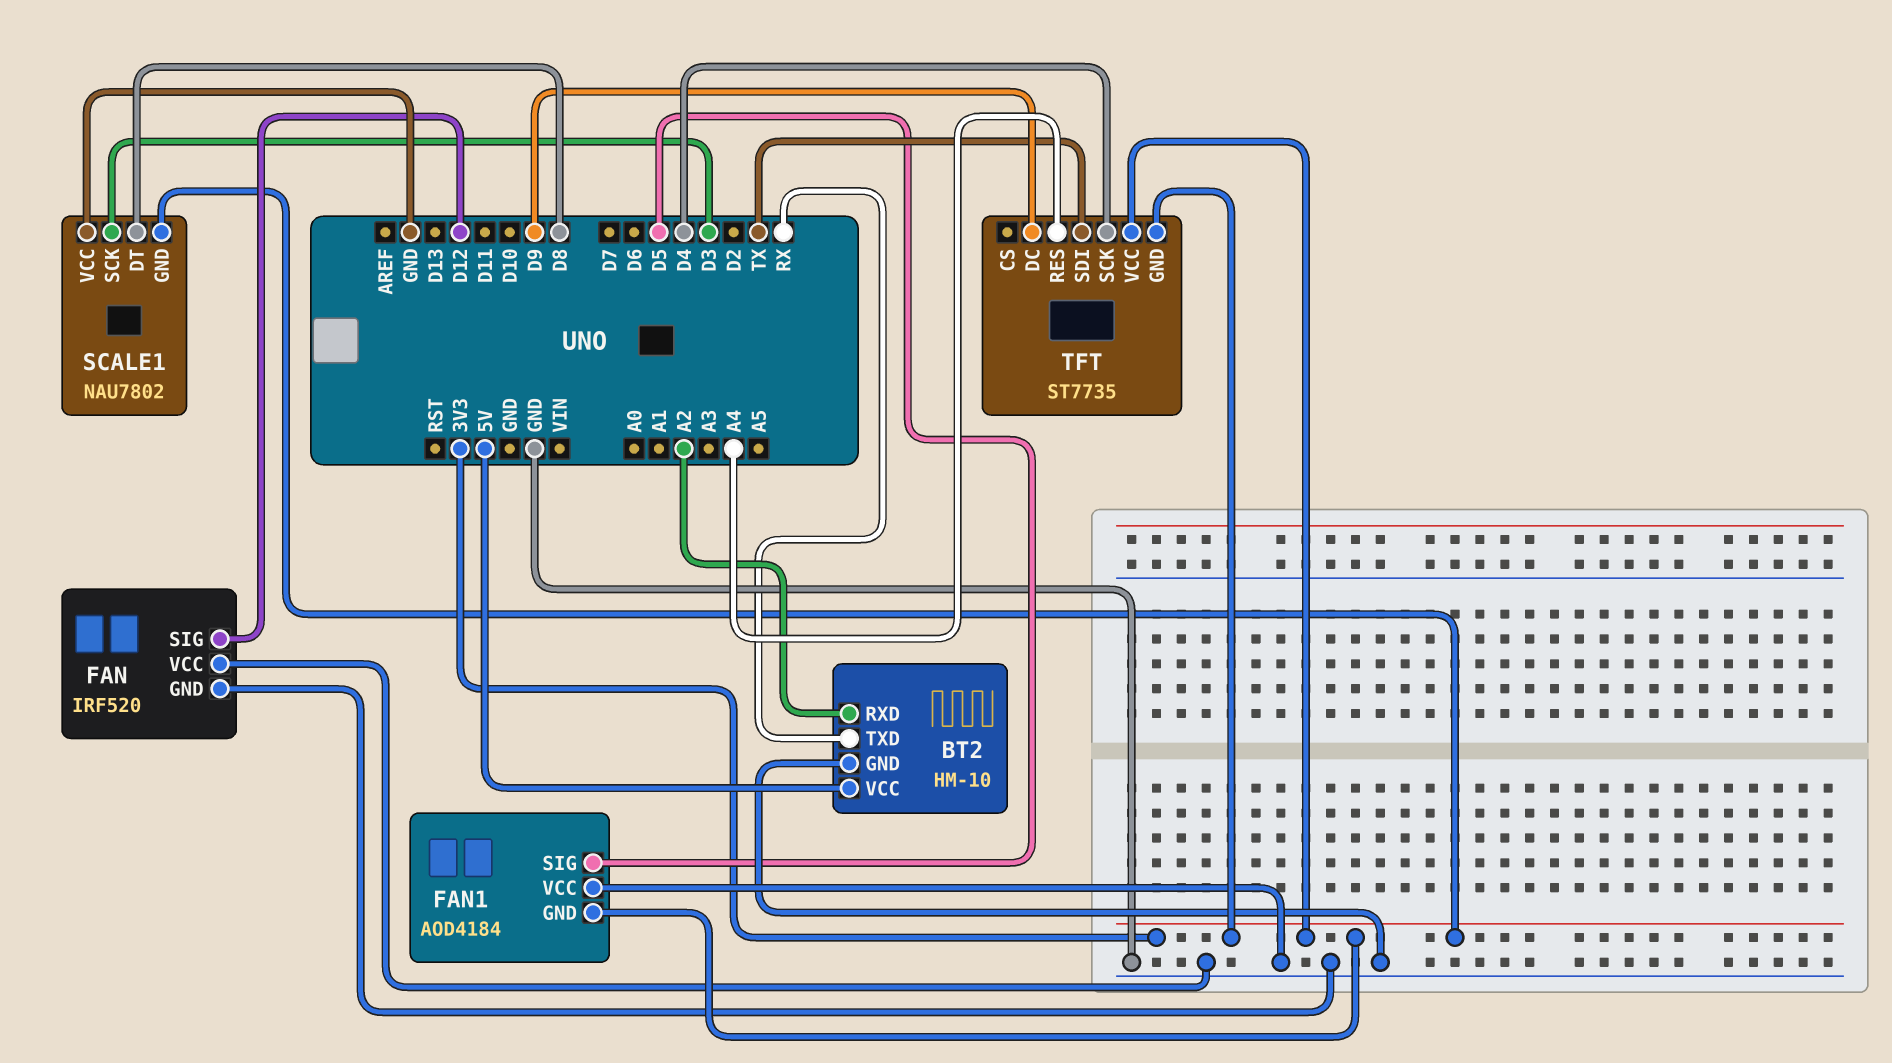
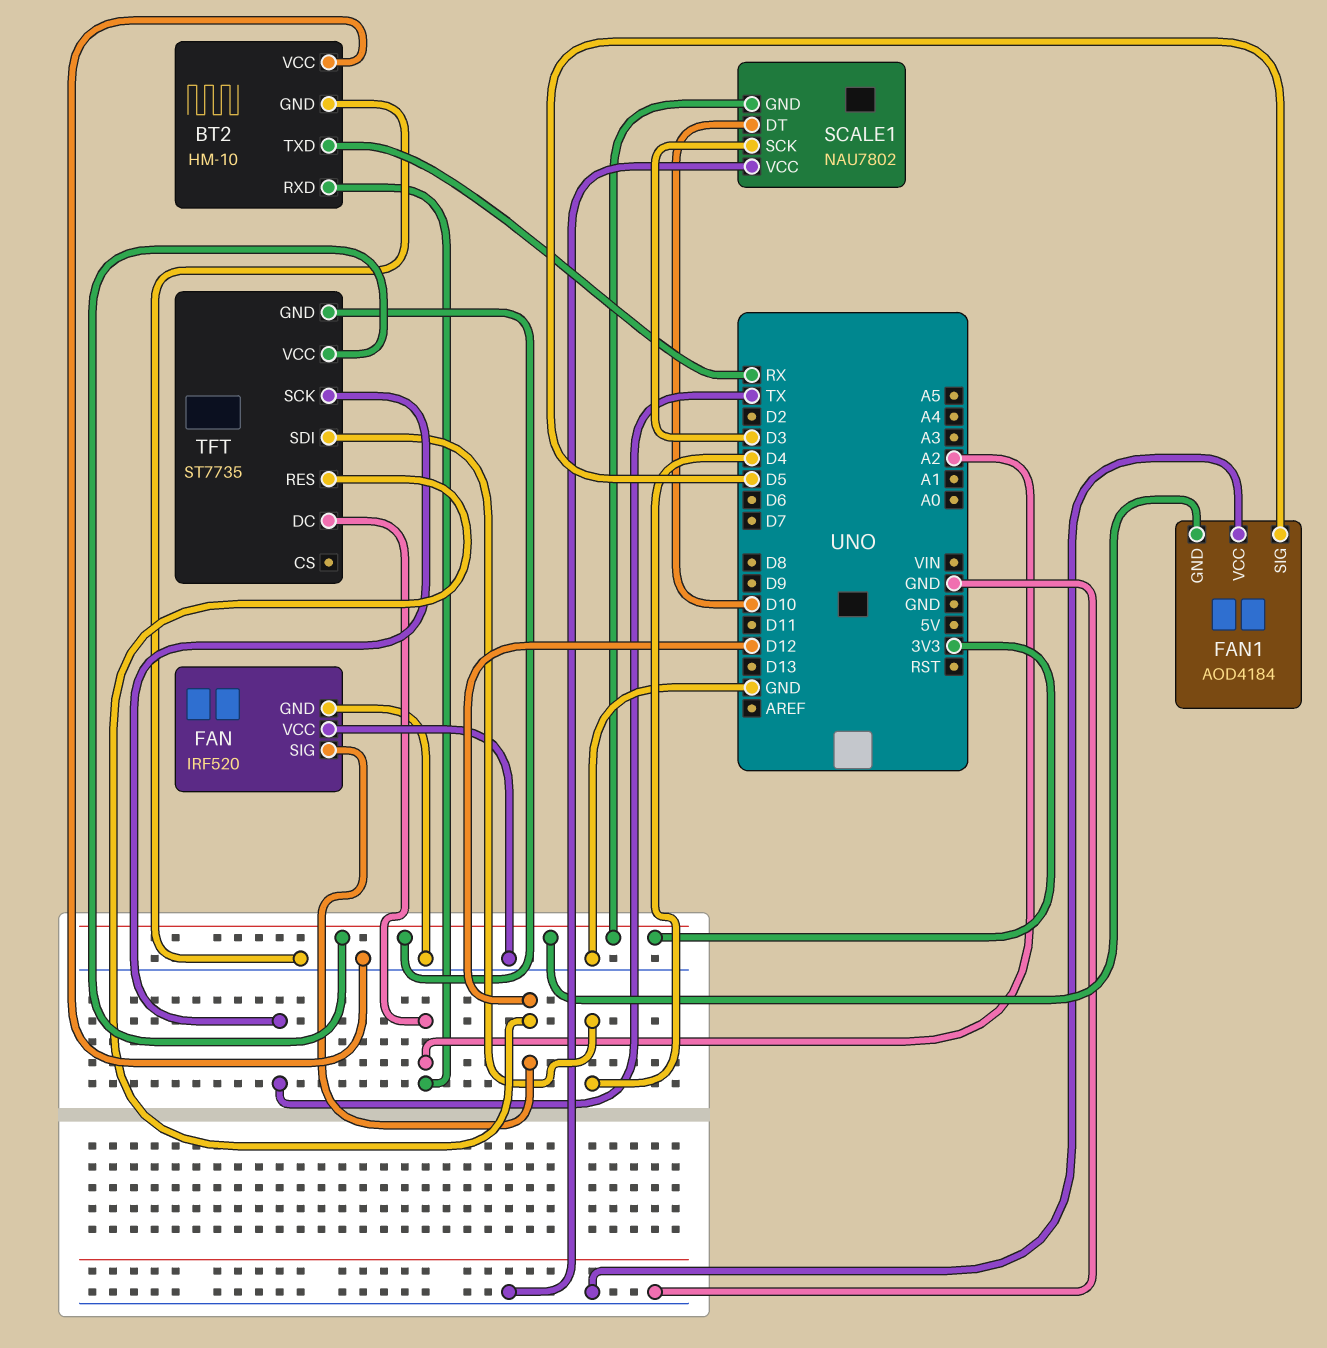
BT2 pin VCC: 5V -> GND
SCALE1 pin DT: D8 -> D10
TFT pin DC: D9 -> A2
TFT pin RES: A4 -> D12
TFT pin SCK: D4 -> TX
TFT pin SDI: TX -> D4

